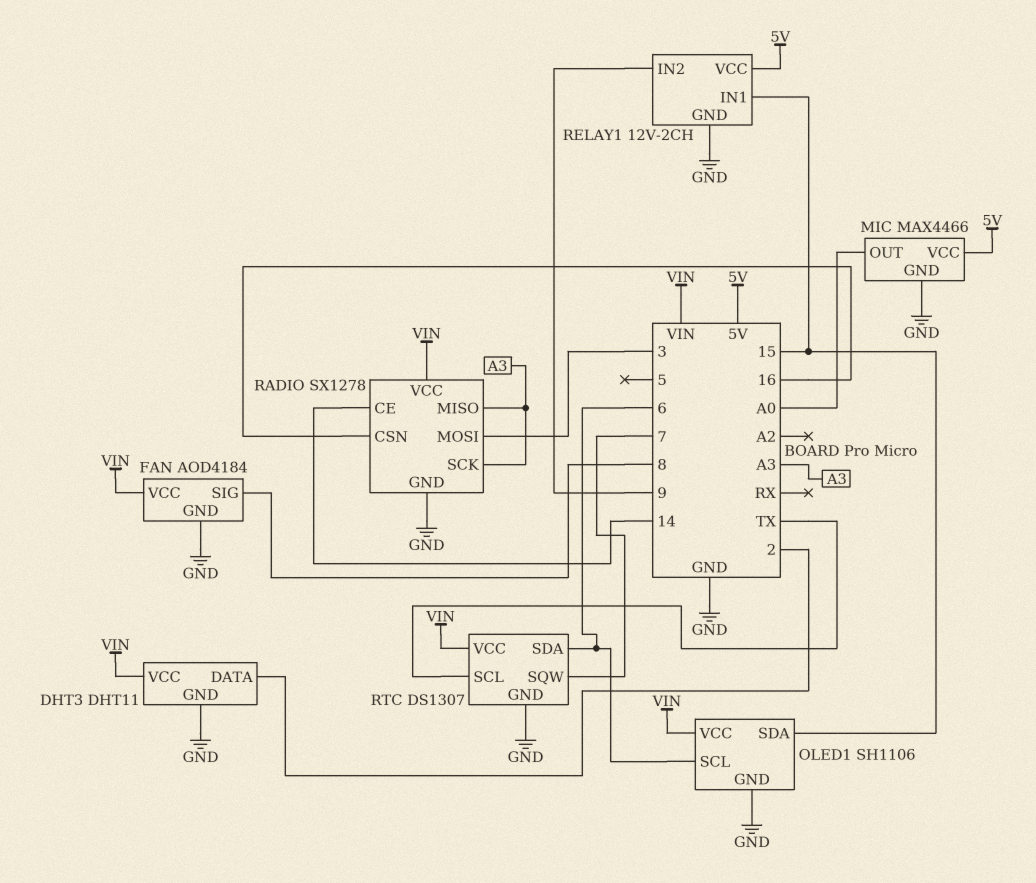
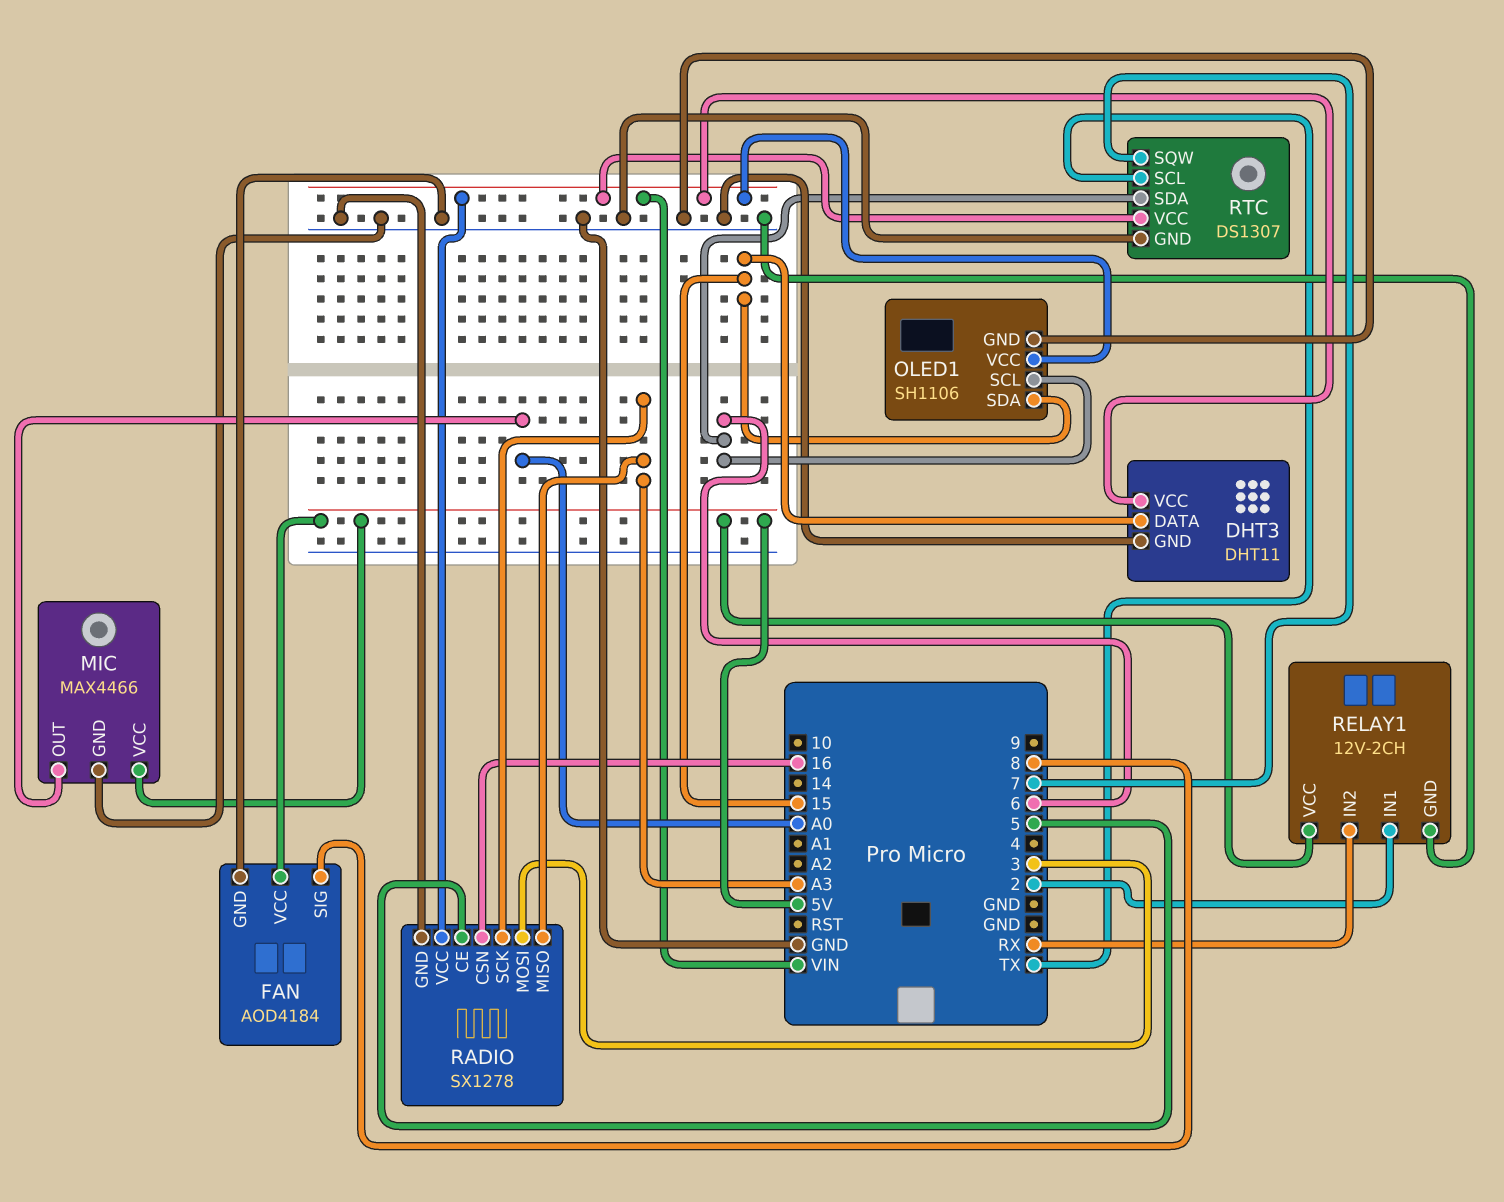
DHT3 pin DATA: 2 -> 15
FAN pin VCC: VIN -> 5V
RADIO pin CE: 14 -> 5
RELAY1 pin IN1: 15 -> 2
RELAY1 pin IN2: 9 -> RX

